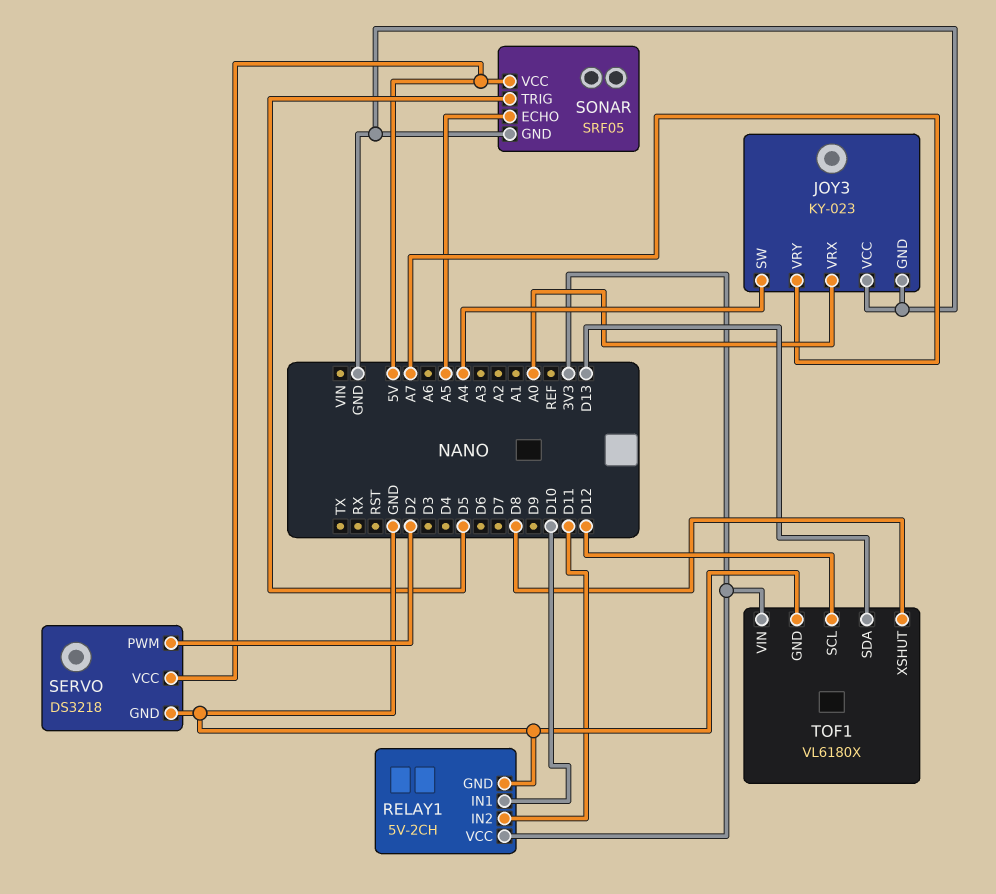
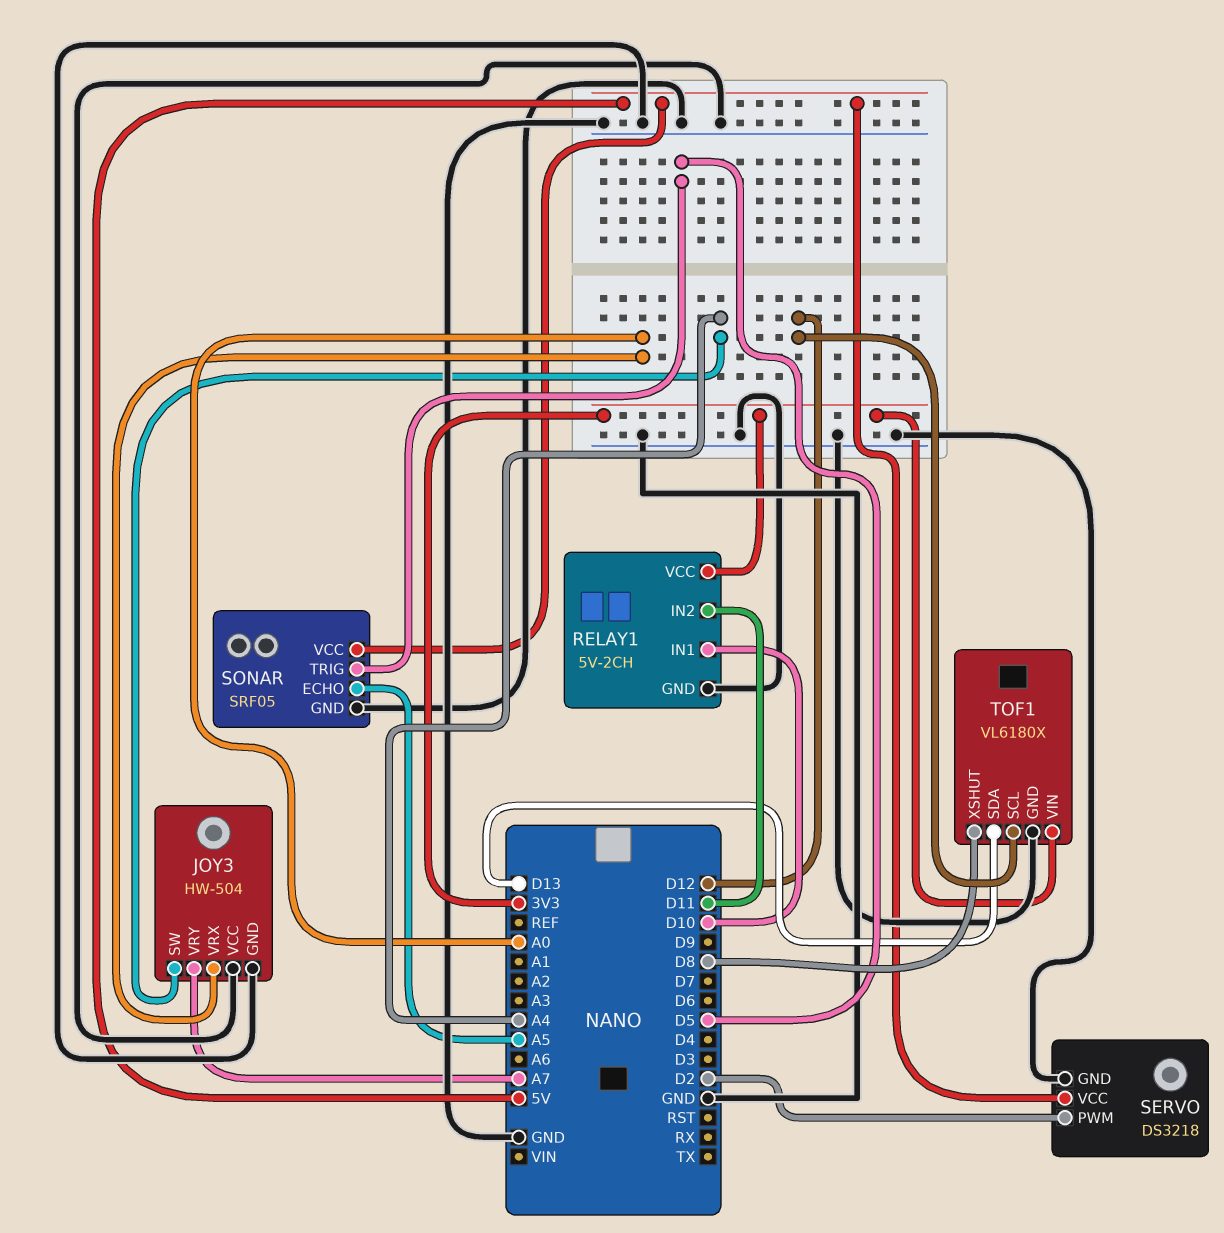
JOY3: KY-023 -> HW-504

